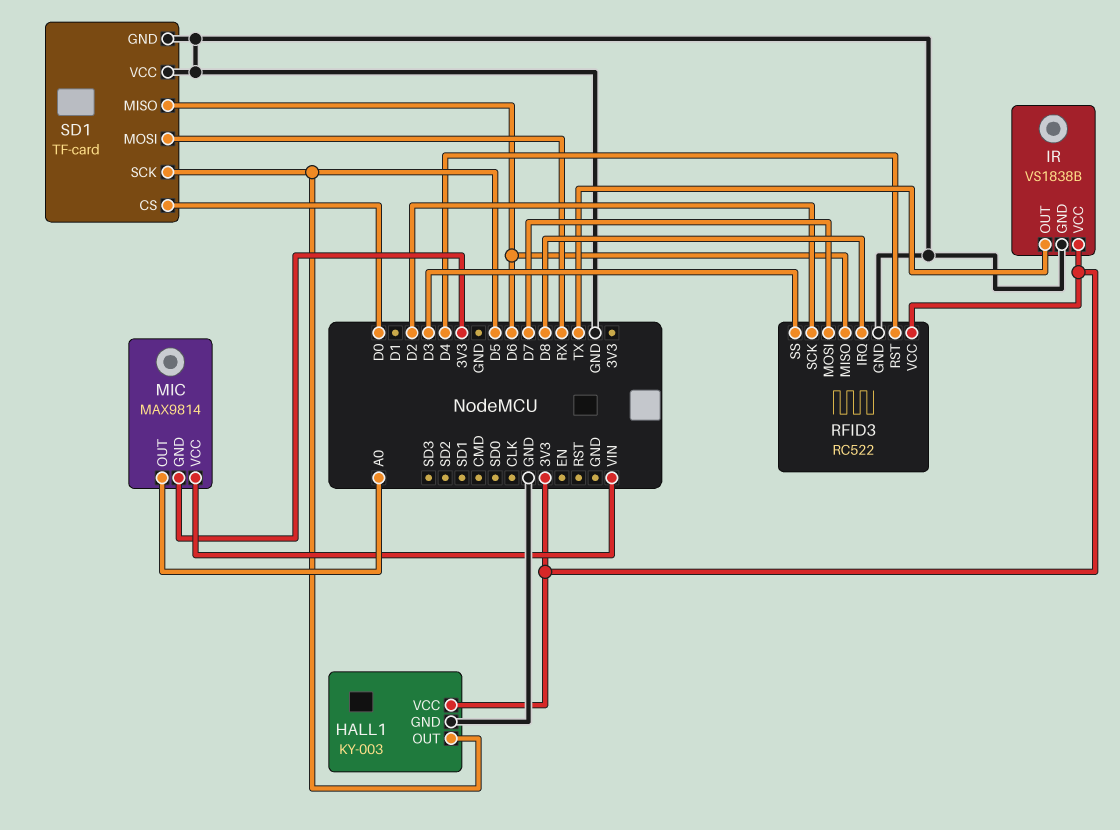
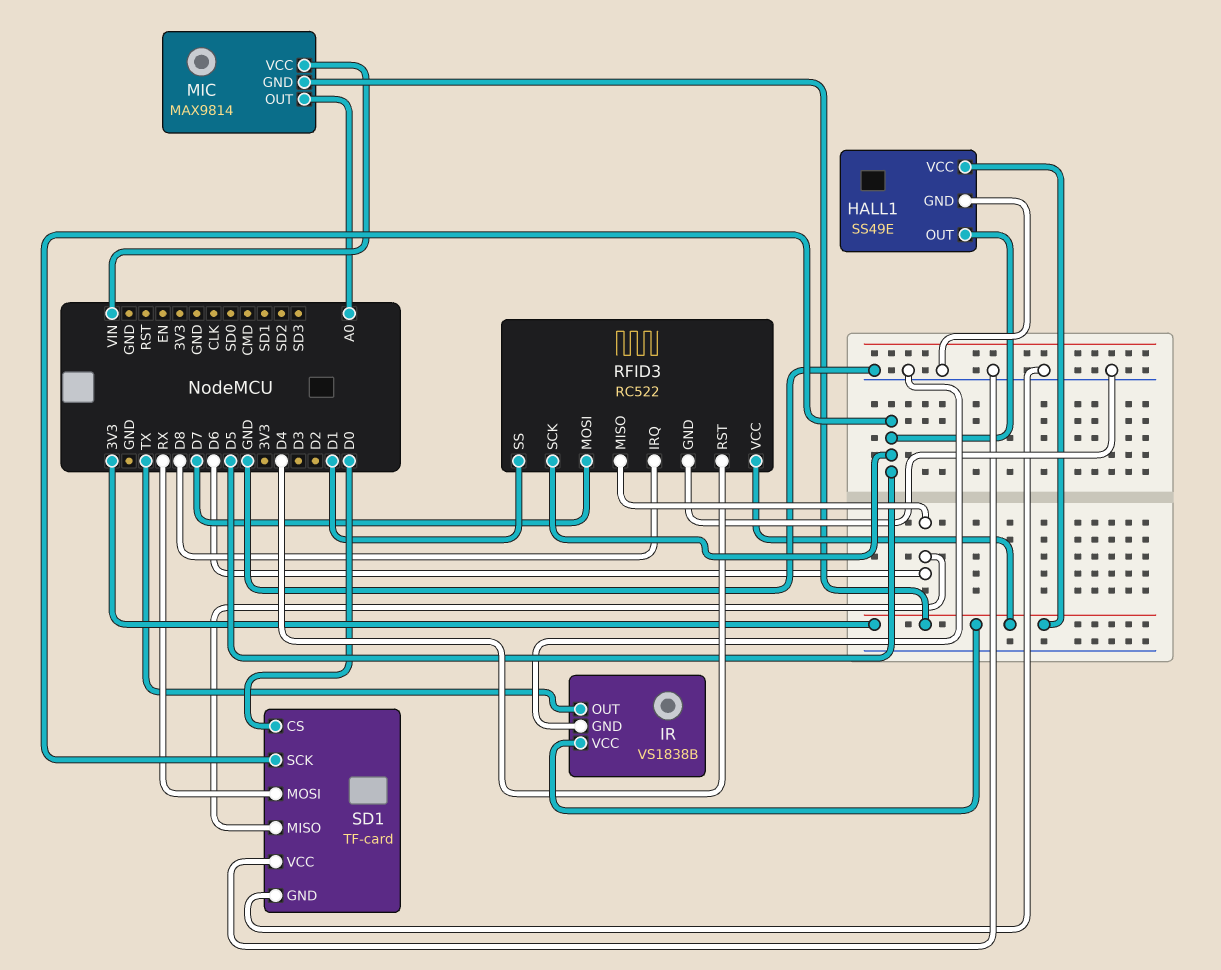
HALL1: KY-003 -> SS49E
RFID3 pin SCK: D2 -> D5
RFID3 pin SS: D3 -> D1

